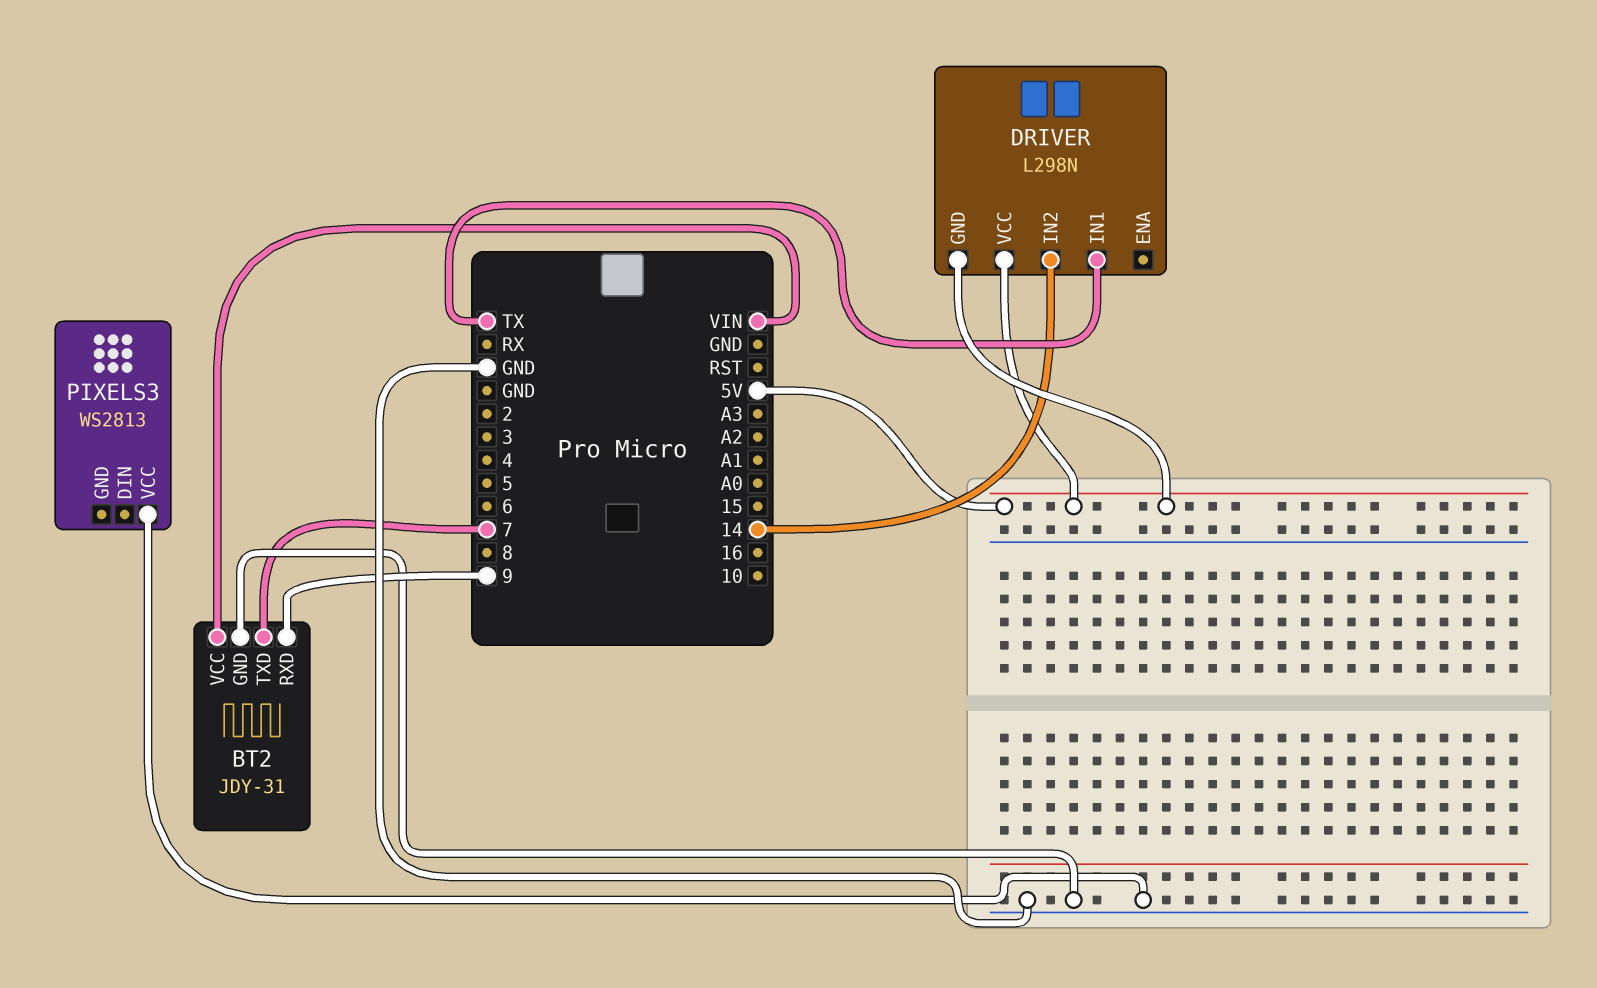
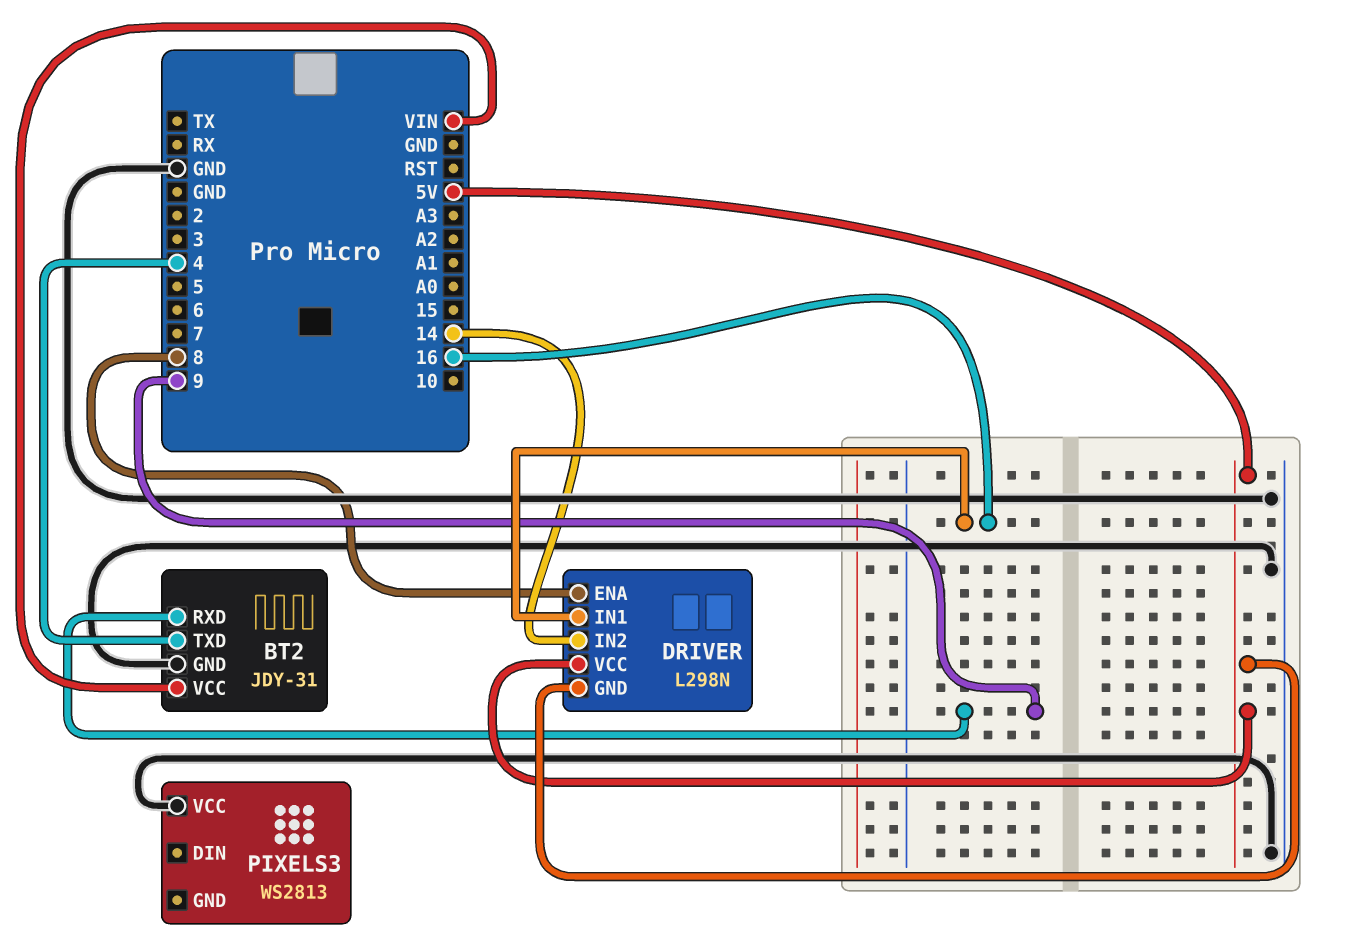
BT2 pin TXD: 7 -> 4
DRIVER pin ENA: none -> 8
DRIVER pin IN1: TX -> 16

